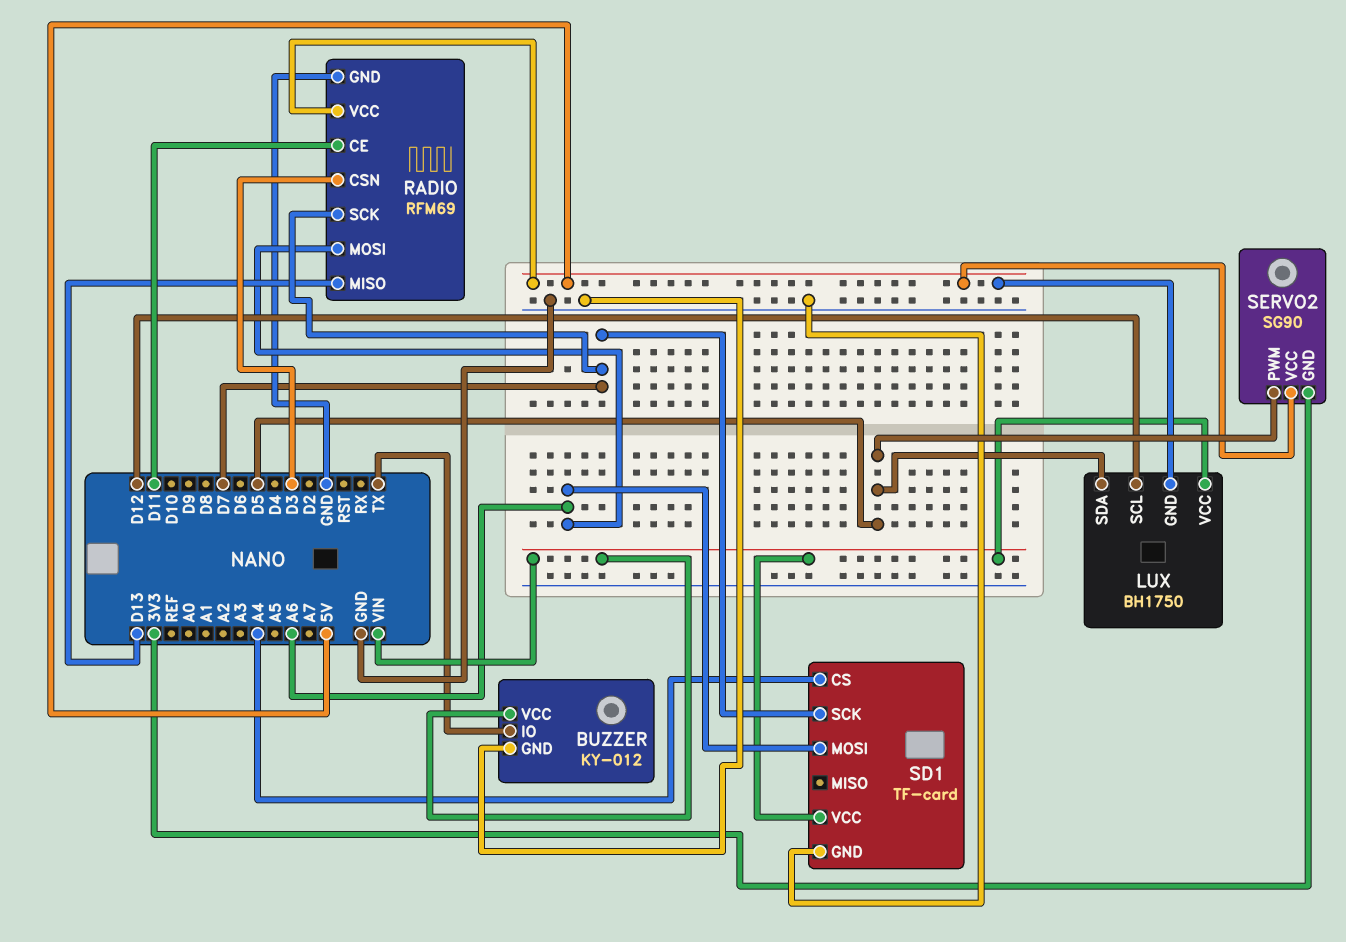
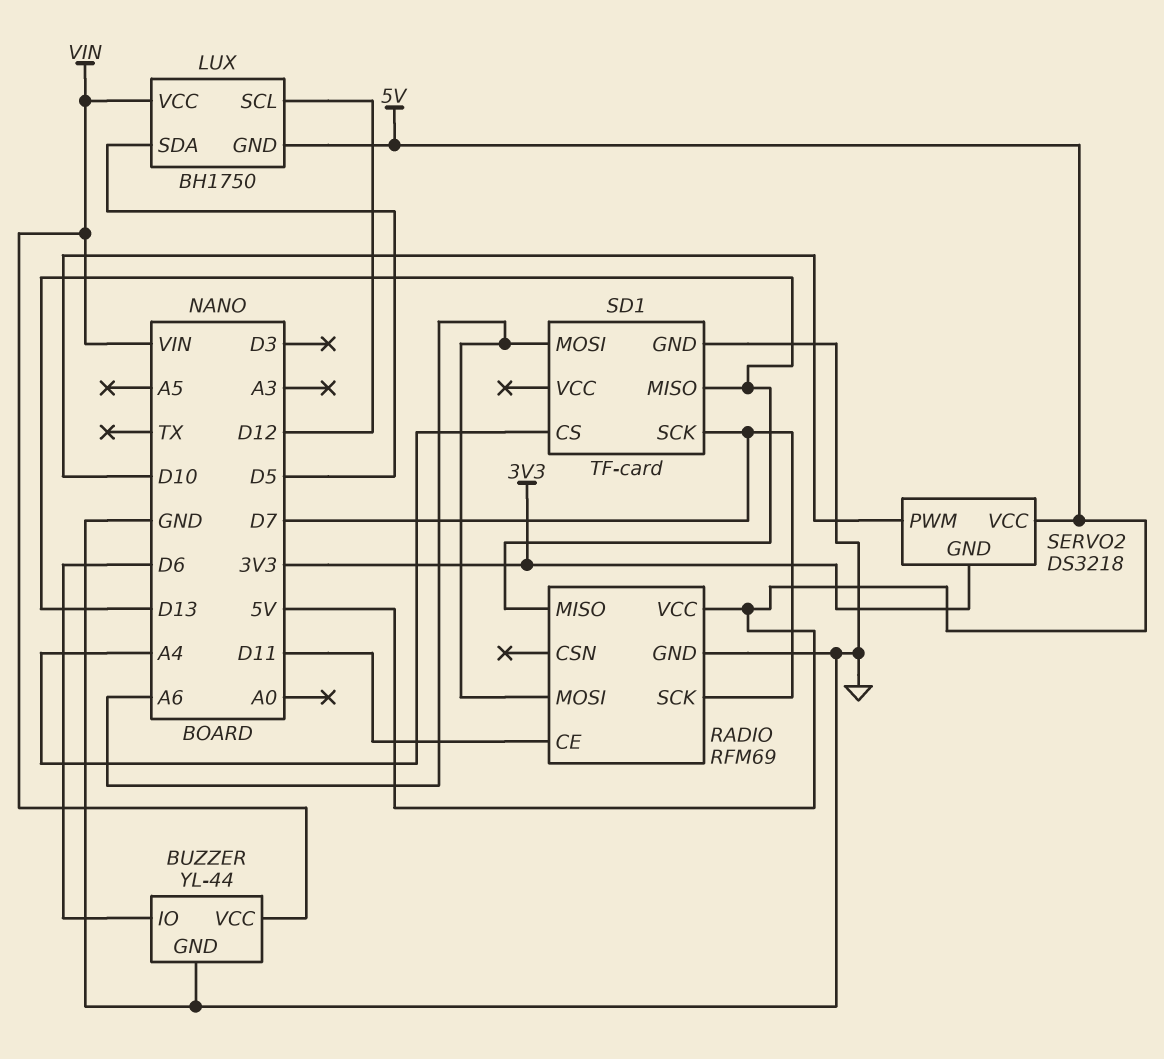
BUZZER: KY-012 -> YL-44
BUZZER pin IO: TX -> D6
RADIO pin CSN: D3 -> none
SD1 pin MISO: none -> D13
SD1 pin VCC: VIN -> none
SERVO2: SG90 -> DS3218
SERVO2 pin PWM: D5 -> D10

